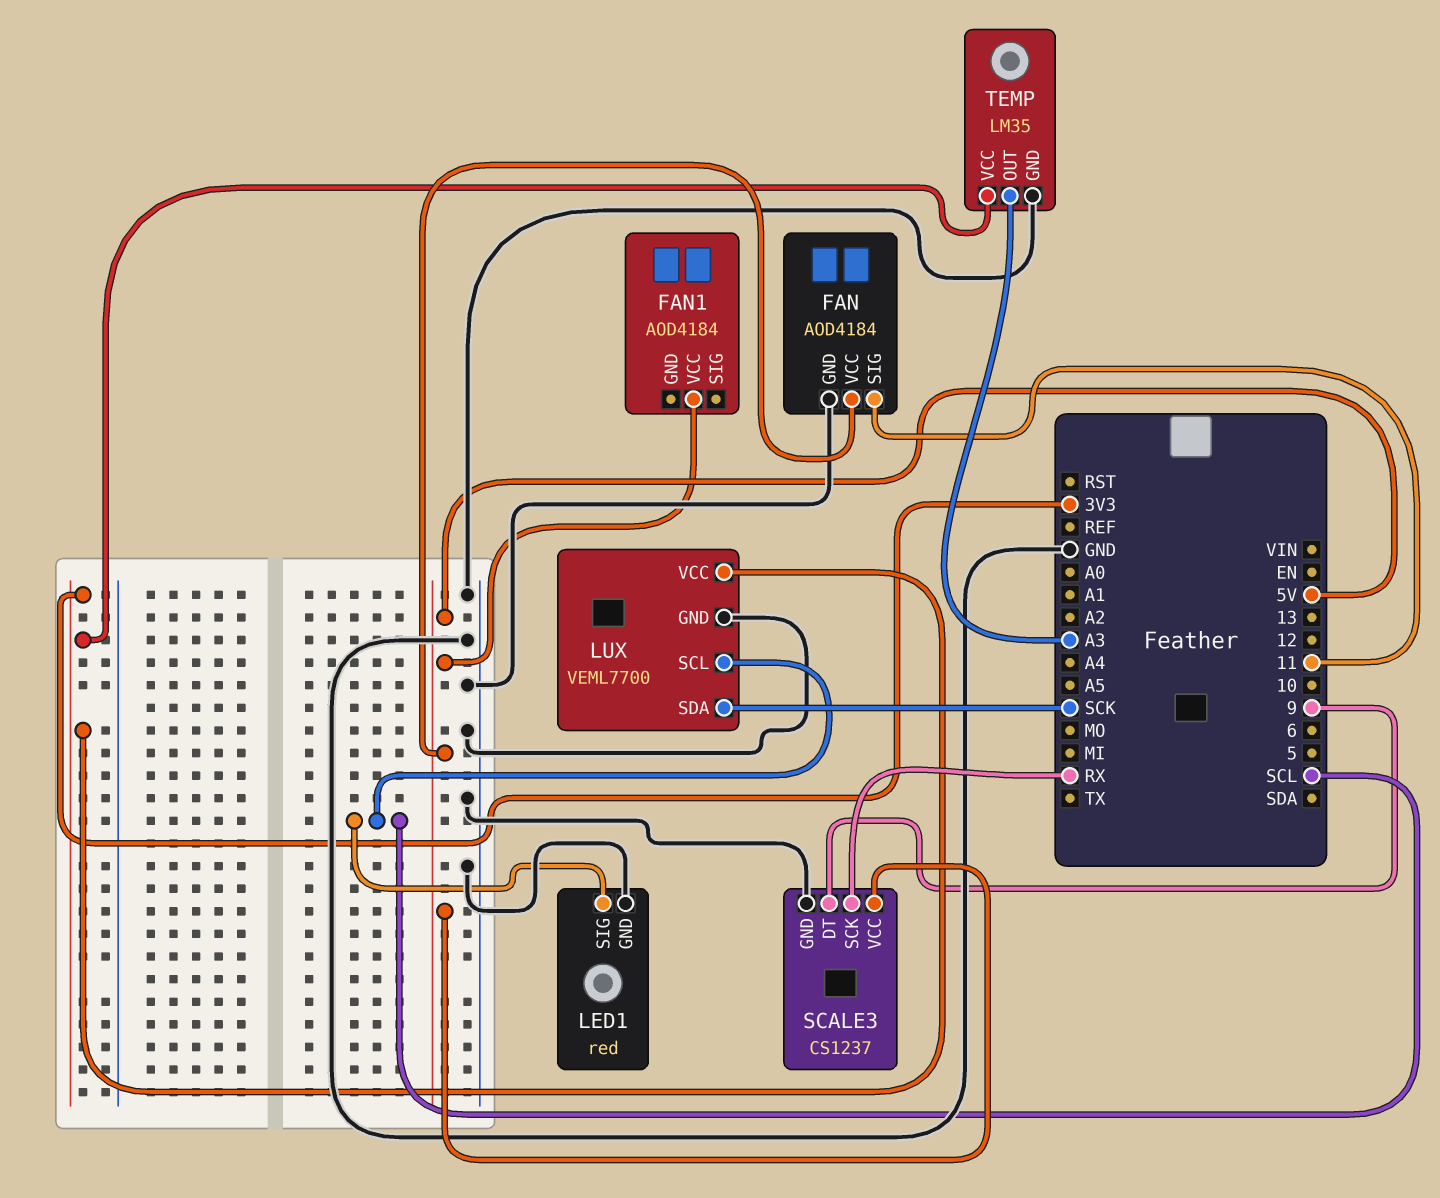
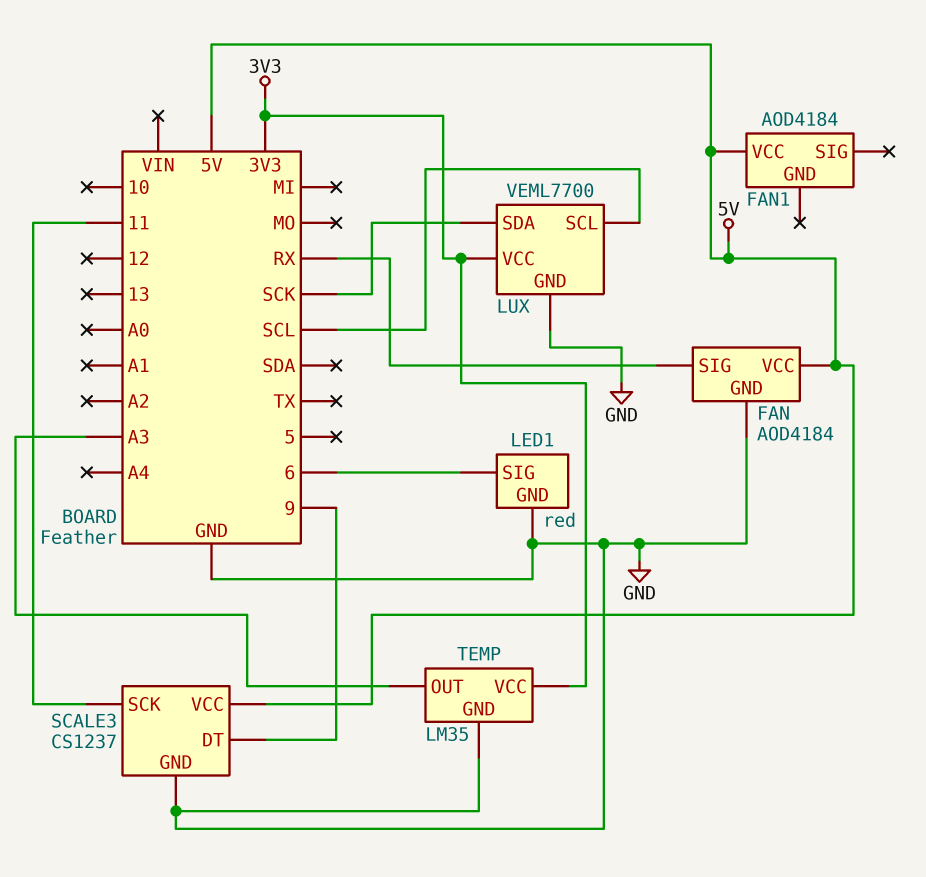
FAN pin SIG: 11 -> RX
LED1 pin SIG: SCL -> 6
SCALE3 pin SCK: RX -> 11

